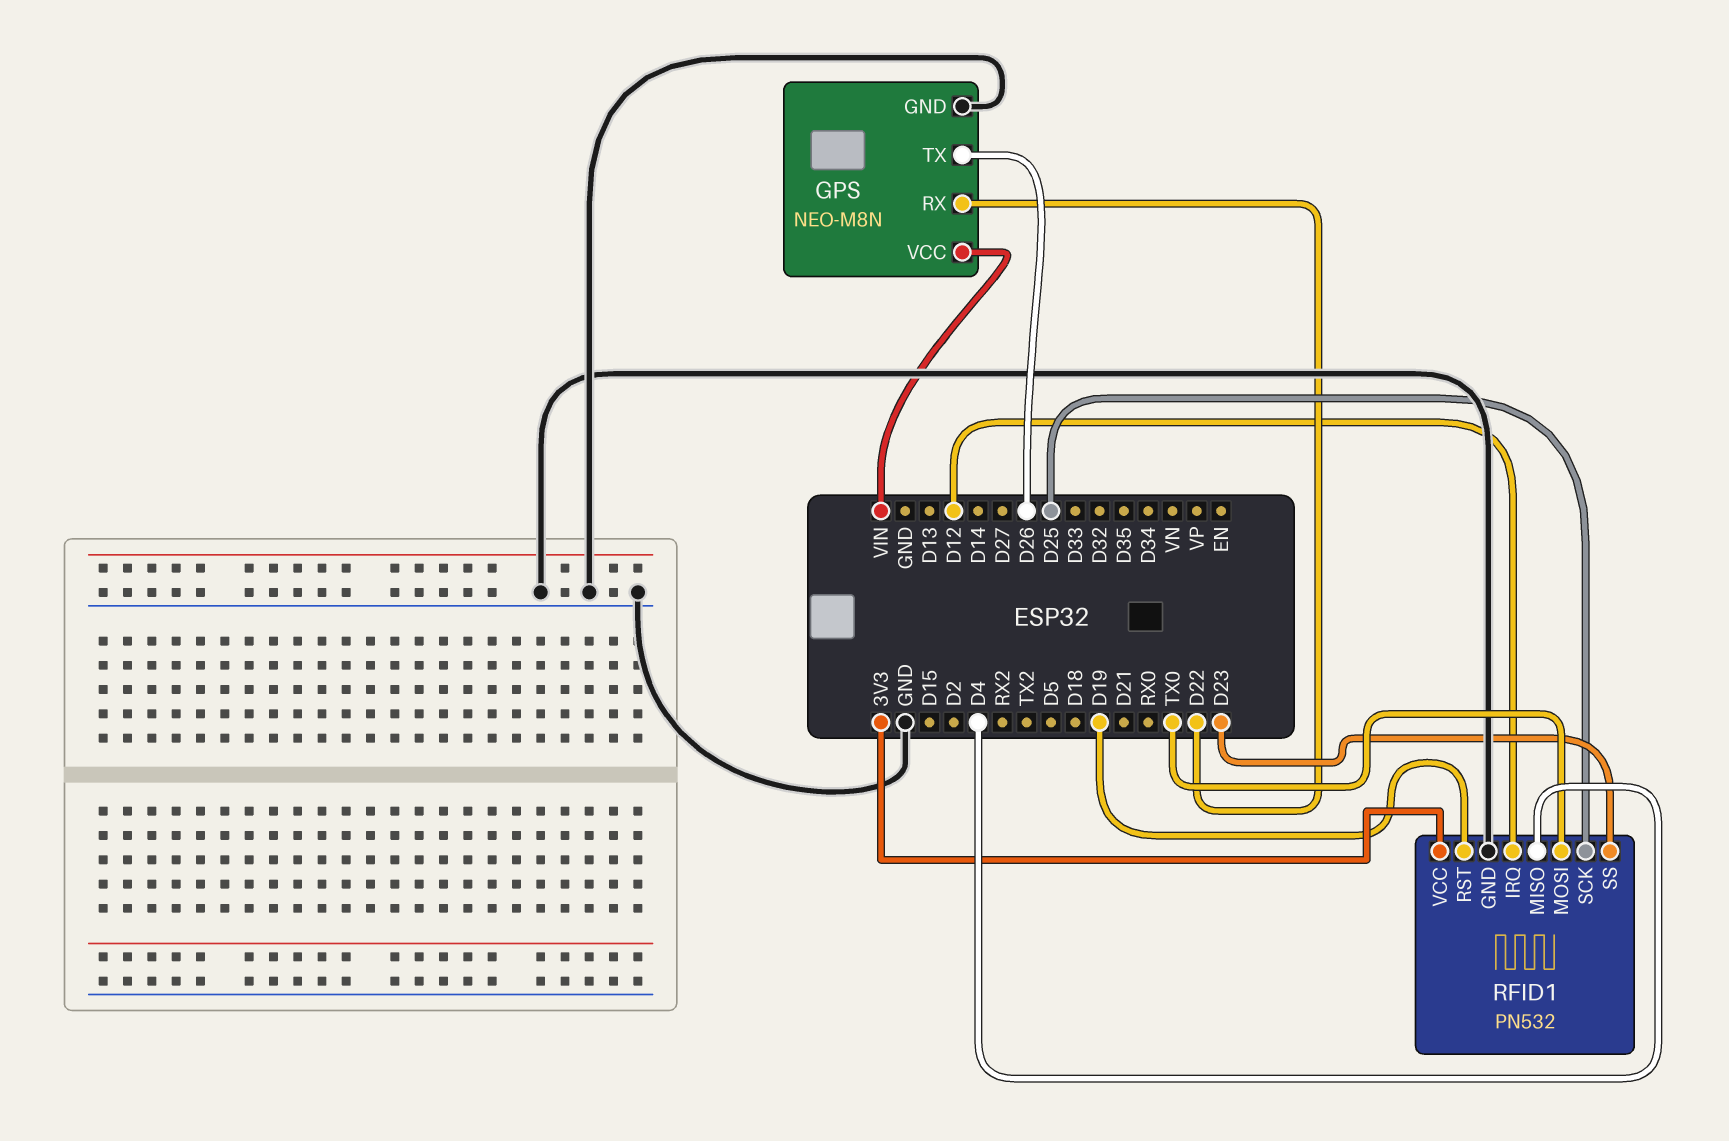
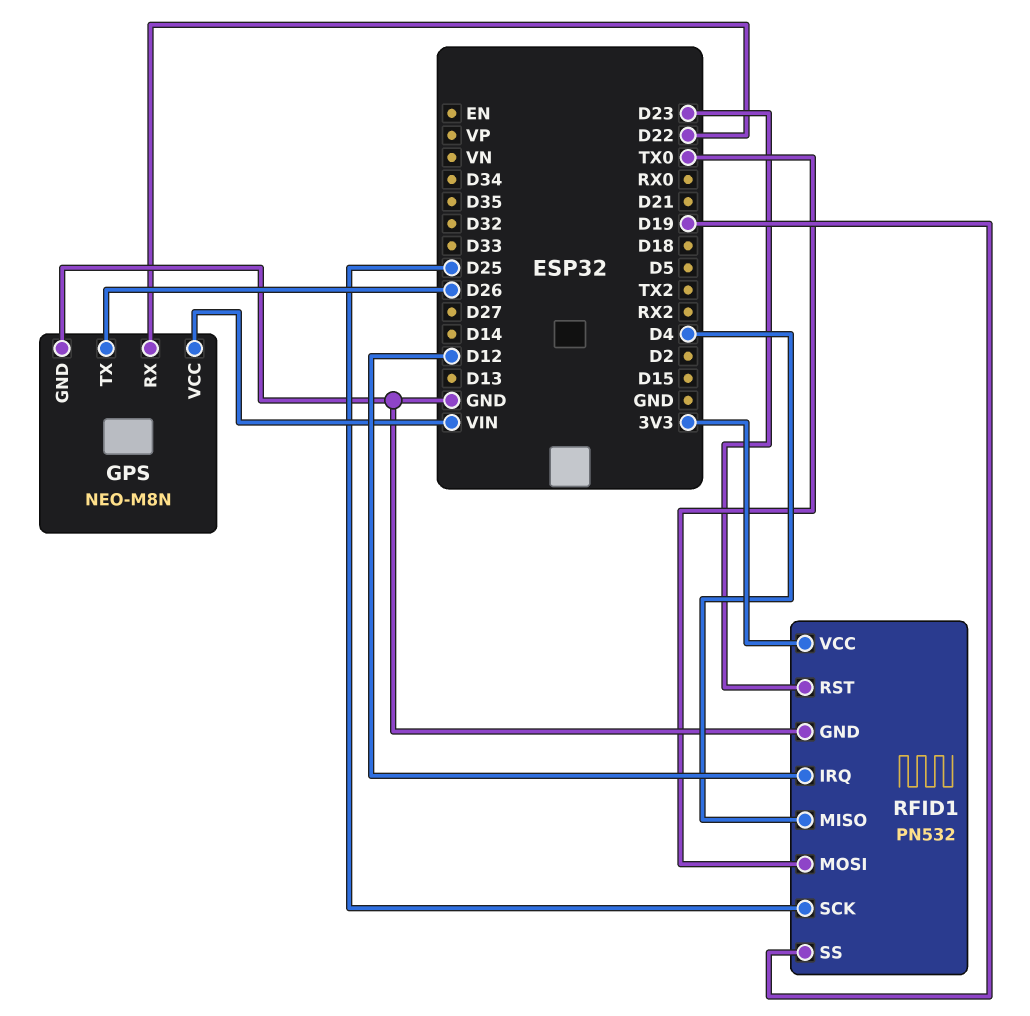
RFID1 pin RST: D19 -> D23
RFID1 pin SS: D23 -> D19

